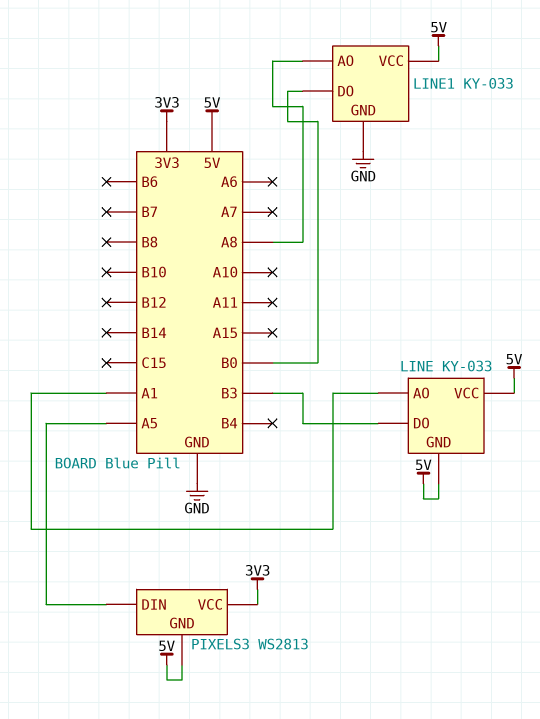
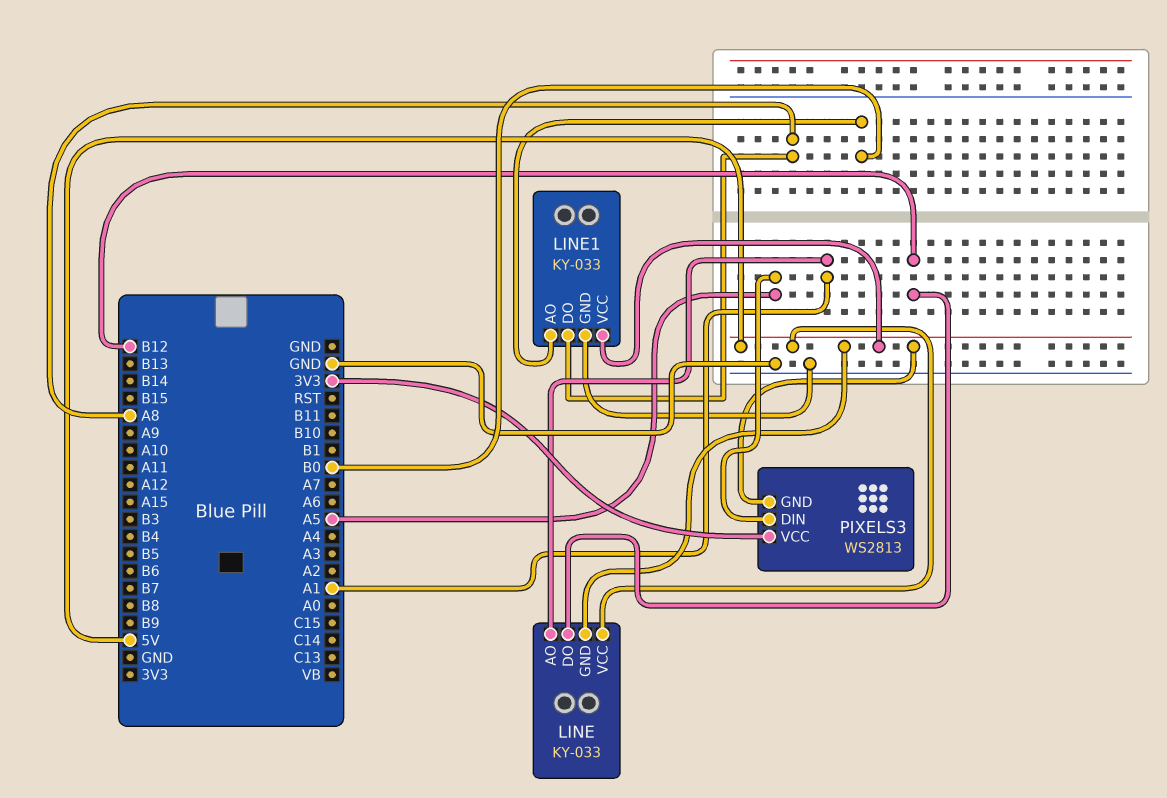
LINE pin DO: B3 -> B12
LINE1 pin AO: A8 -> B0
LINE1 pin DO: B0 -> A8

